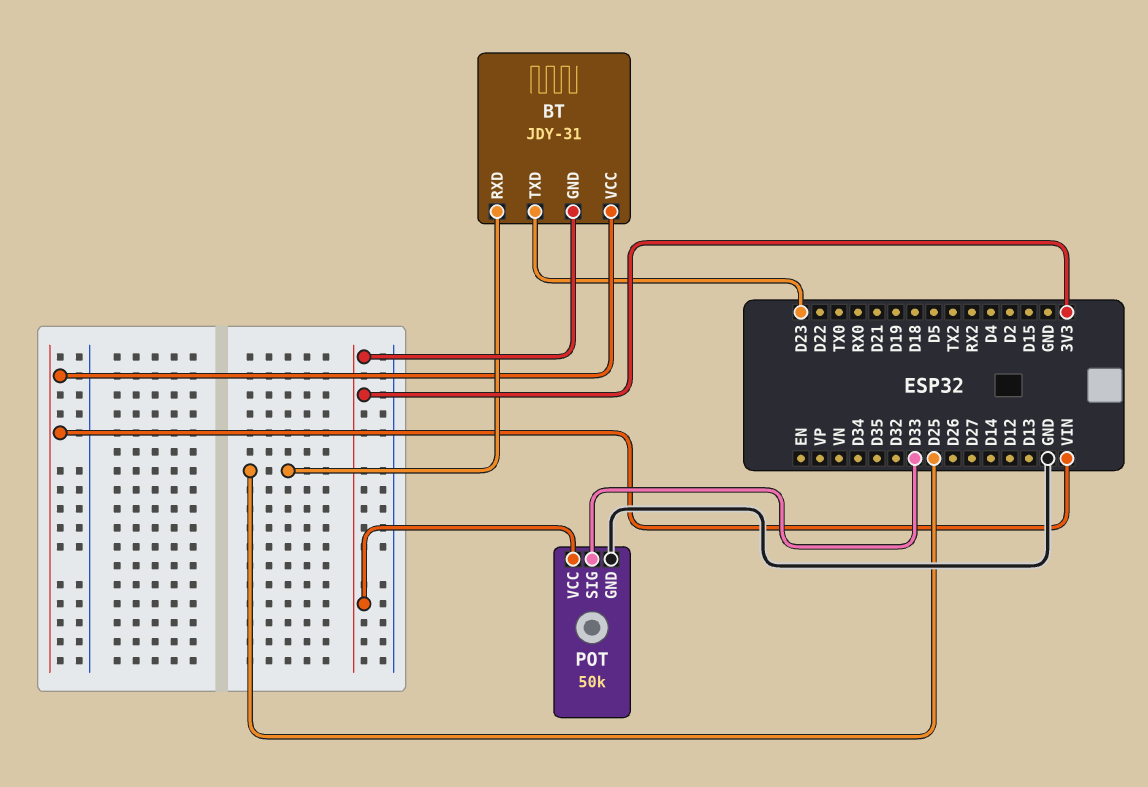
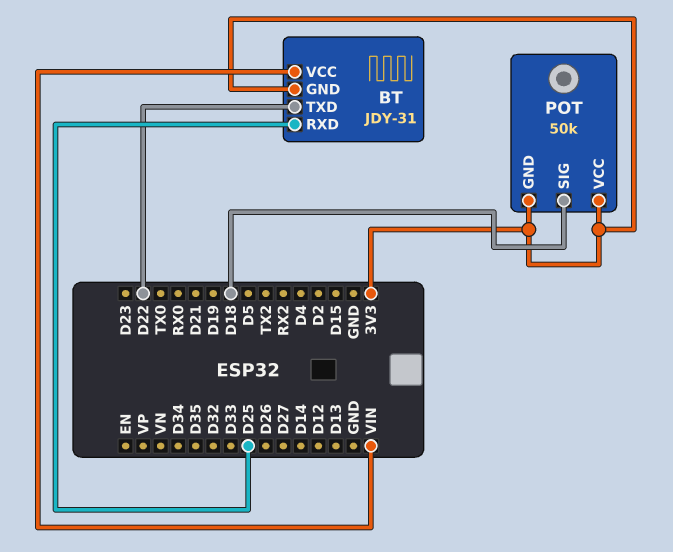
BT pin TXD: D23 -> D22
POT pin GND: GND -> 3V3
POT pin SIG: D33 -> D18

